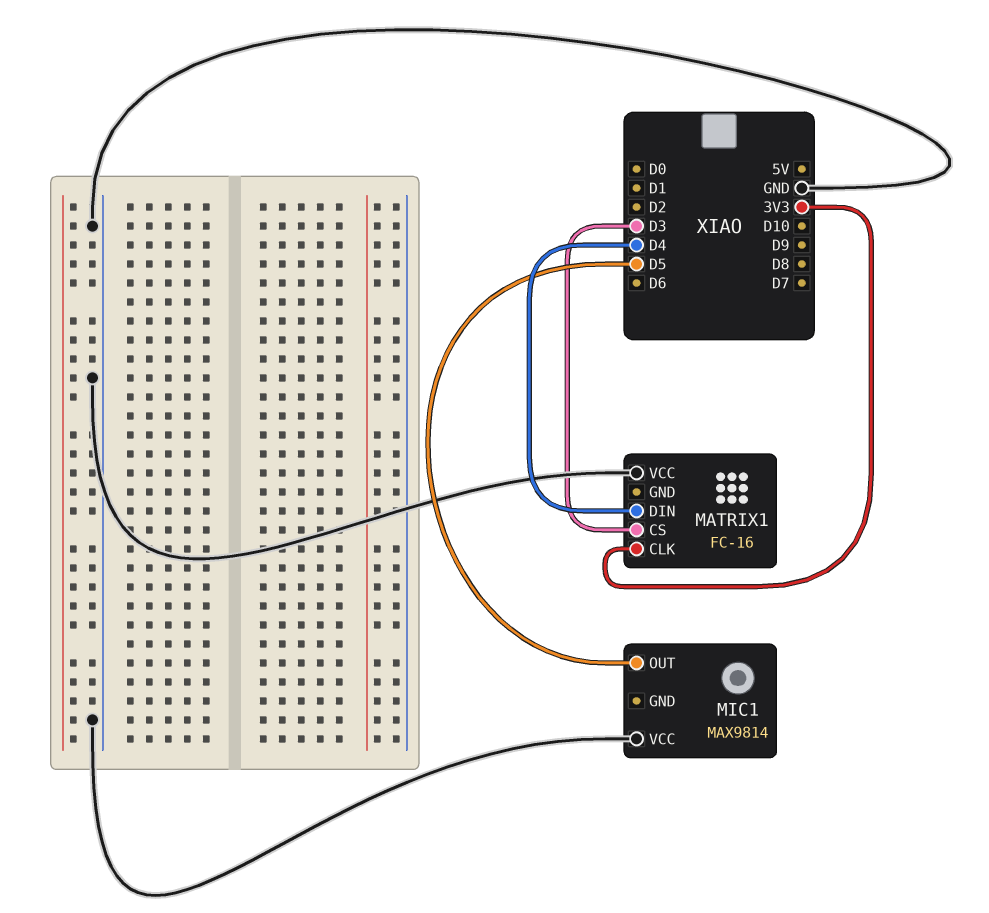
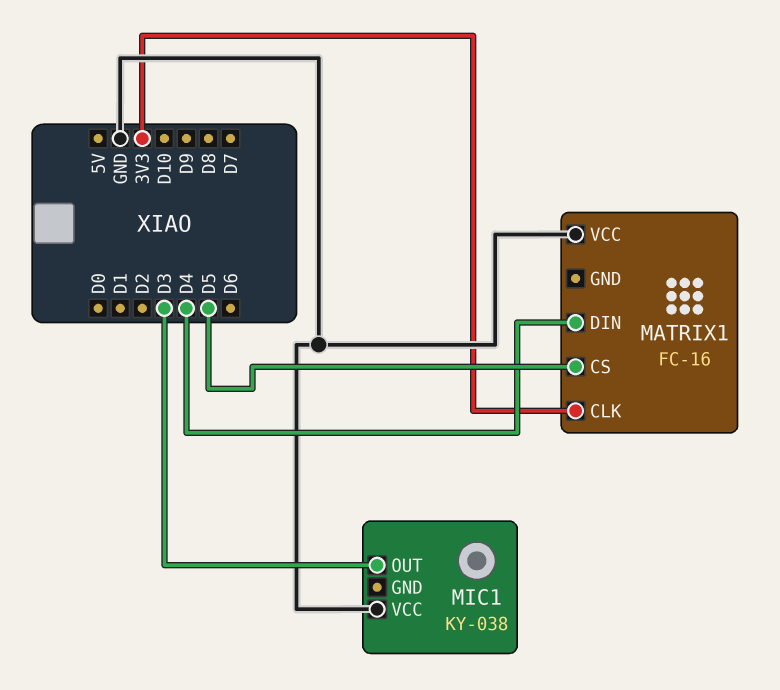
MATRIX1 pin CS: D3 -> D5
MIC1: MAX9814 -> KY-038
MIC1 pin OUT: D5 -> D3

